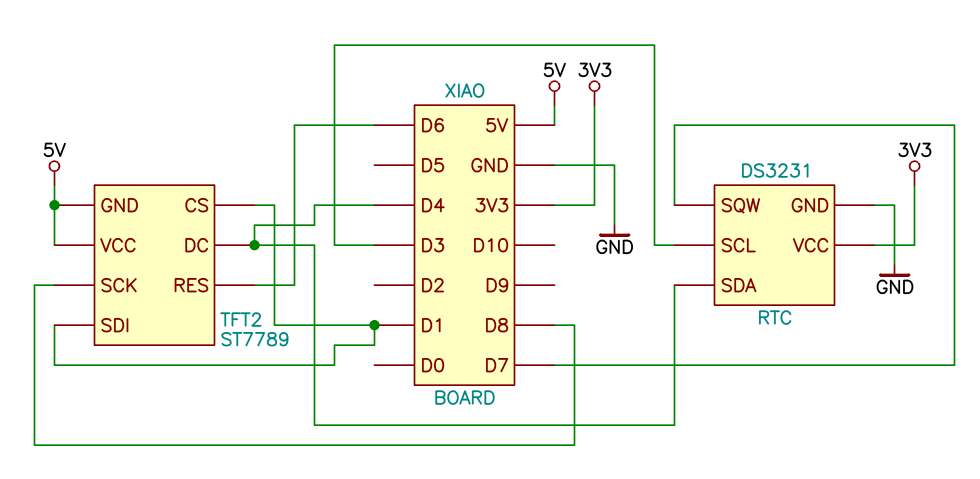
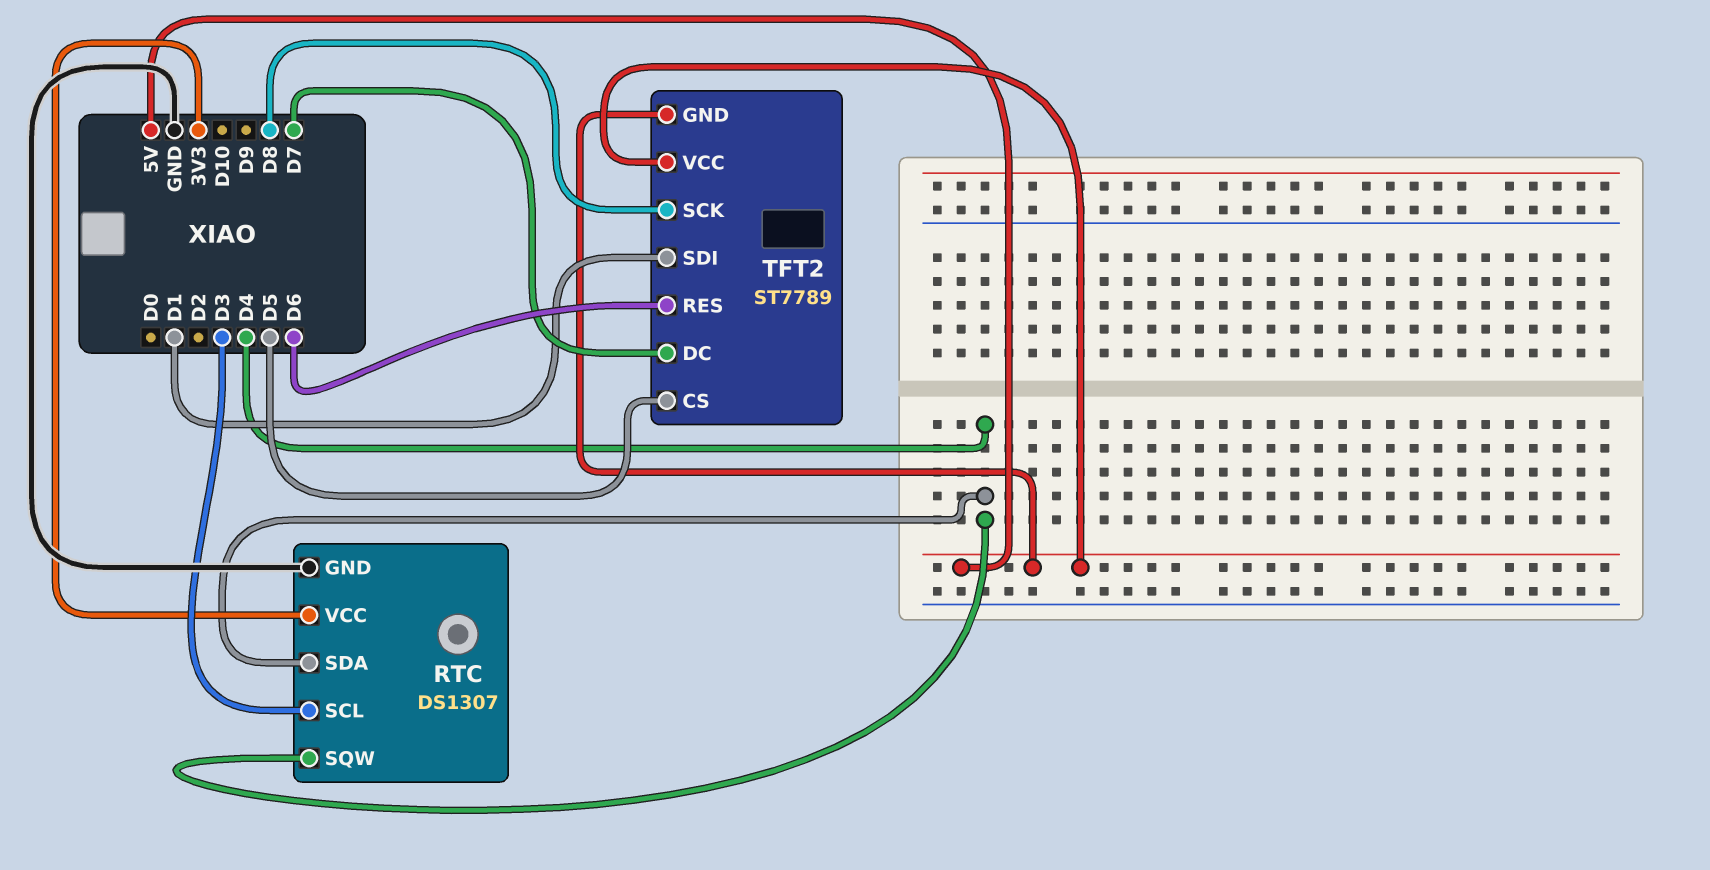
RTC: DS3231 -> DS1307
RTC pin SQW: D7 -> D4
TFT2 pin CS: D1 -> D5
TFT2 pin DC: D4 -> D7

